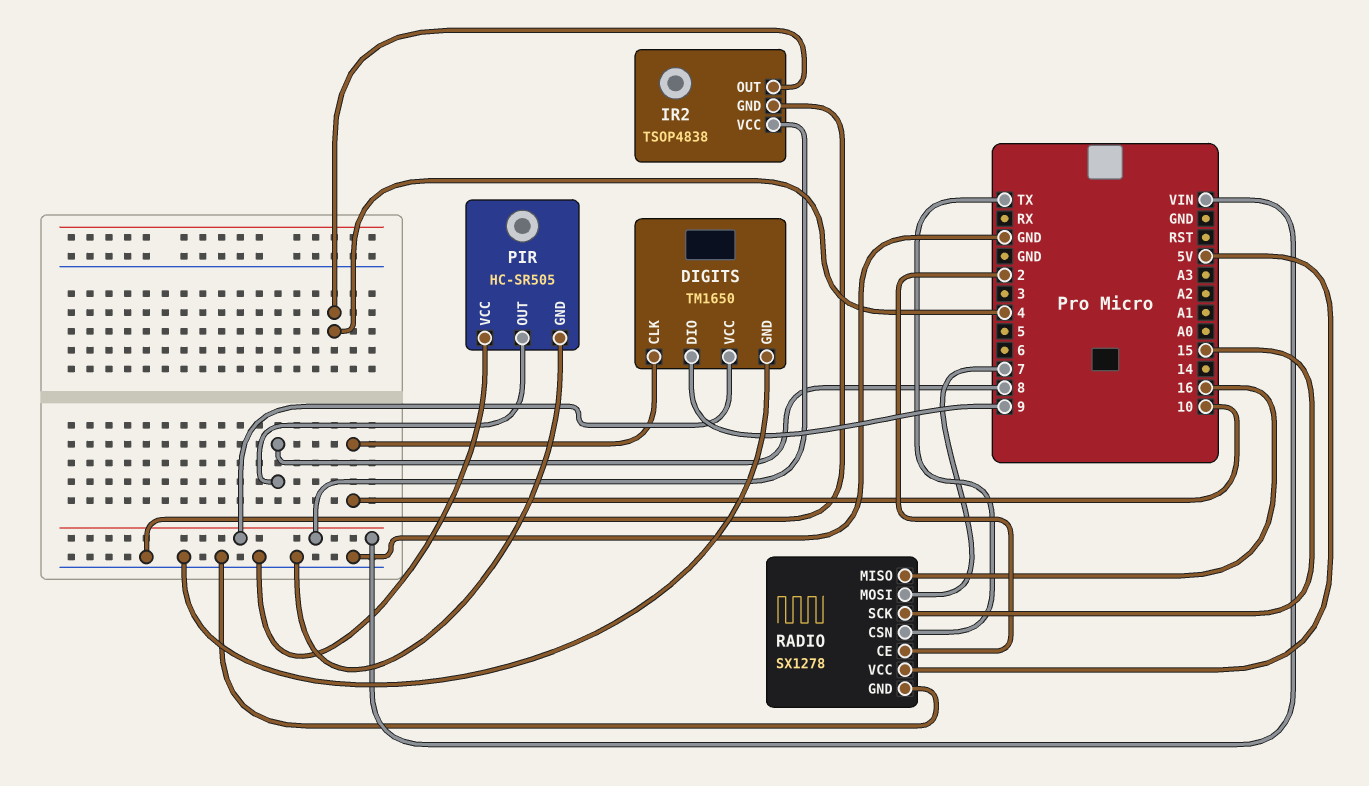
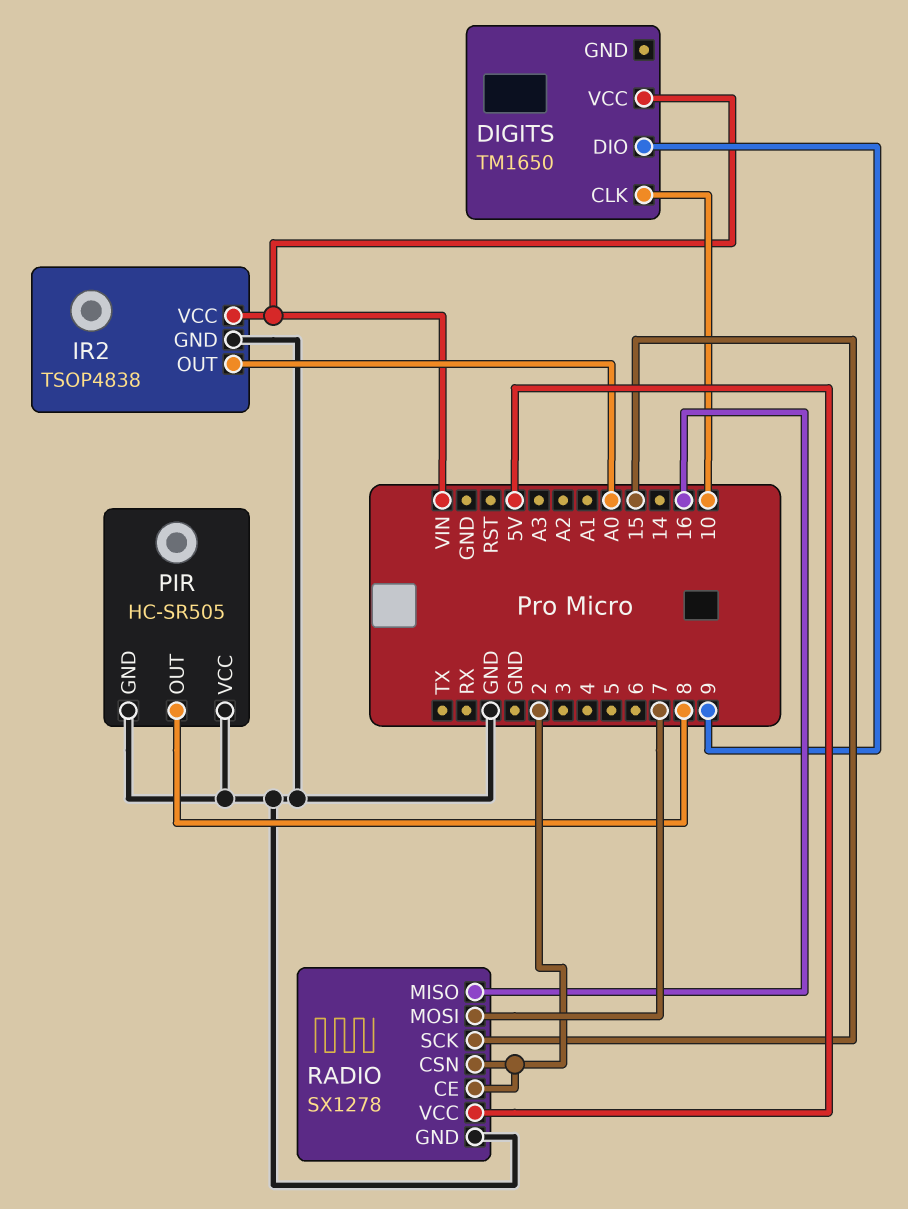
DIGITS pin GND: GND -> none
IR2 pin OUT: 4 -> A0
RADIO pin CSN: TX -> 2

